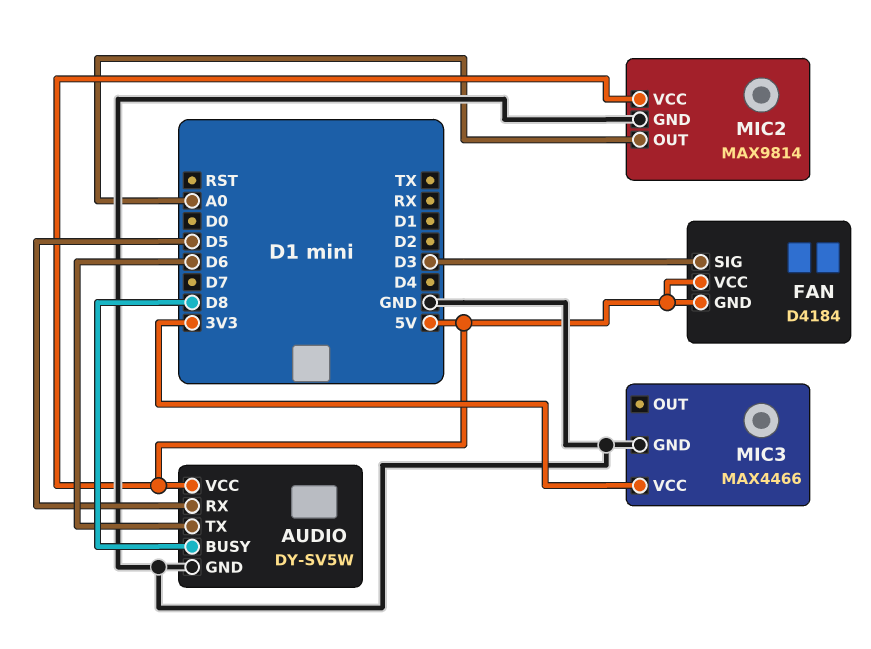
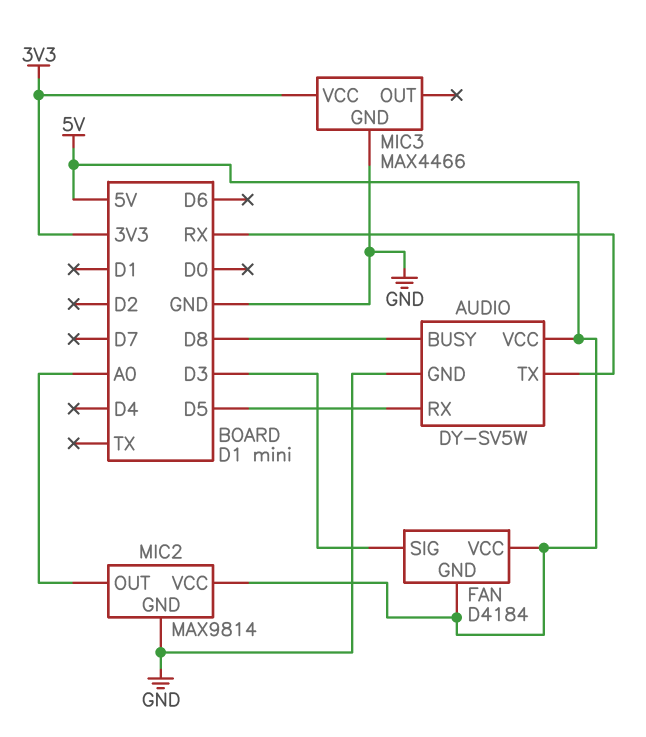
AUDIO pin TX: D6 -> RX

